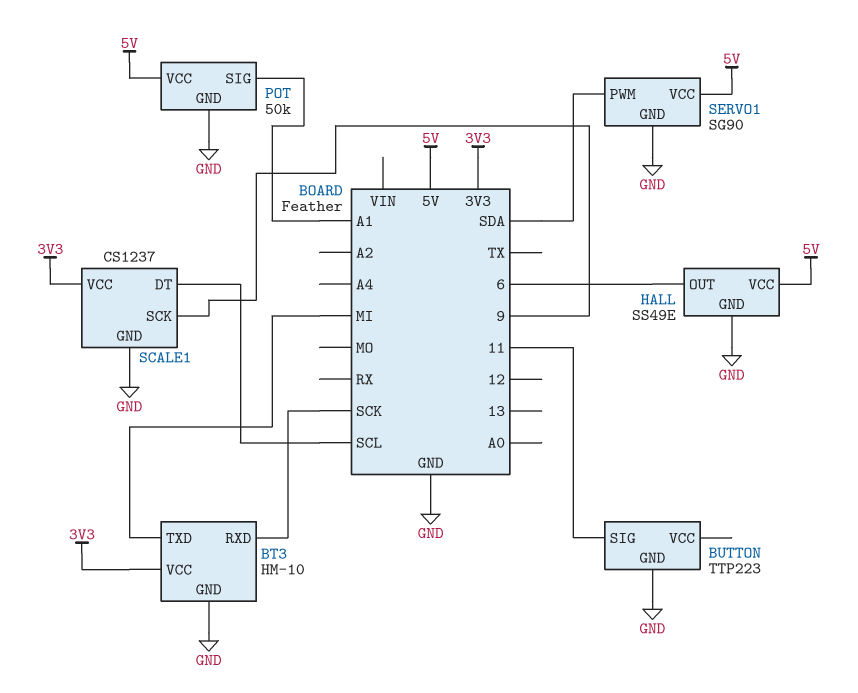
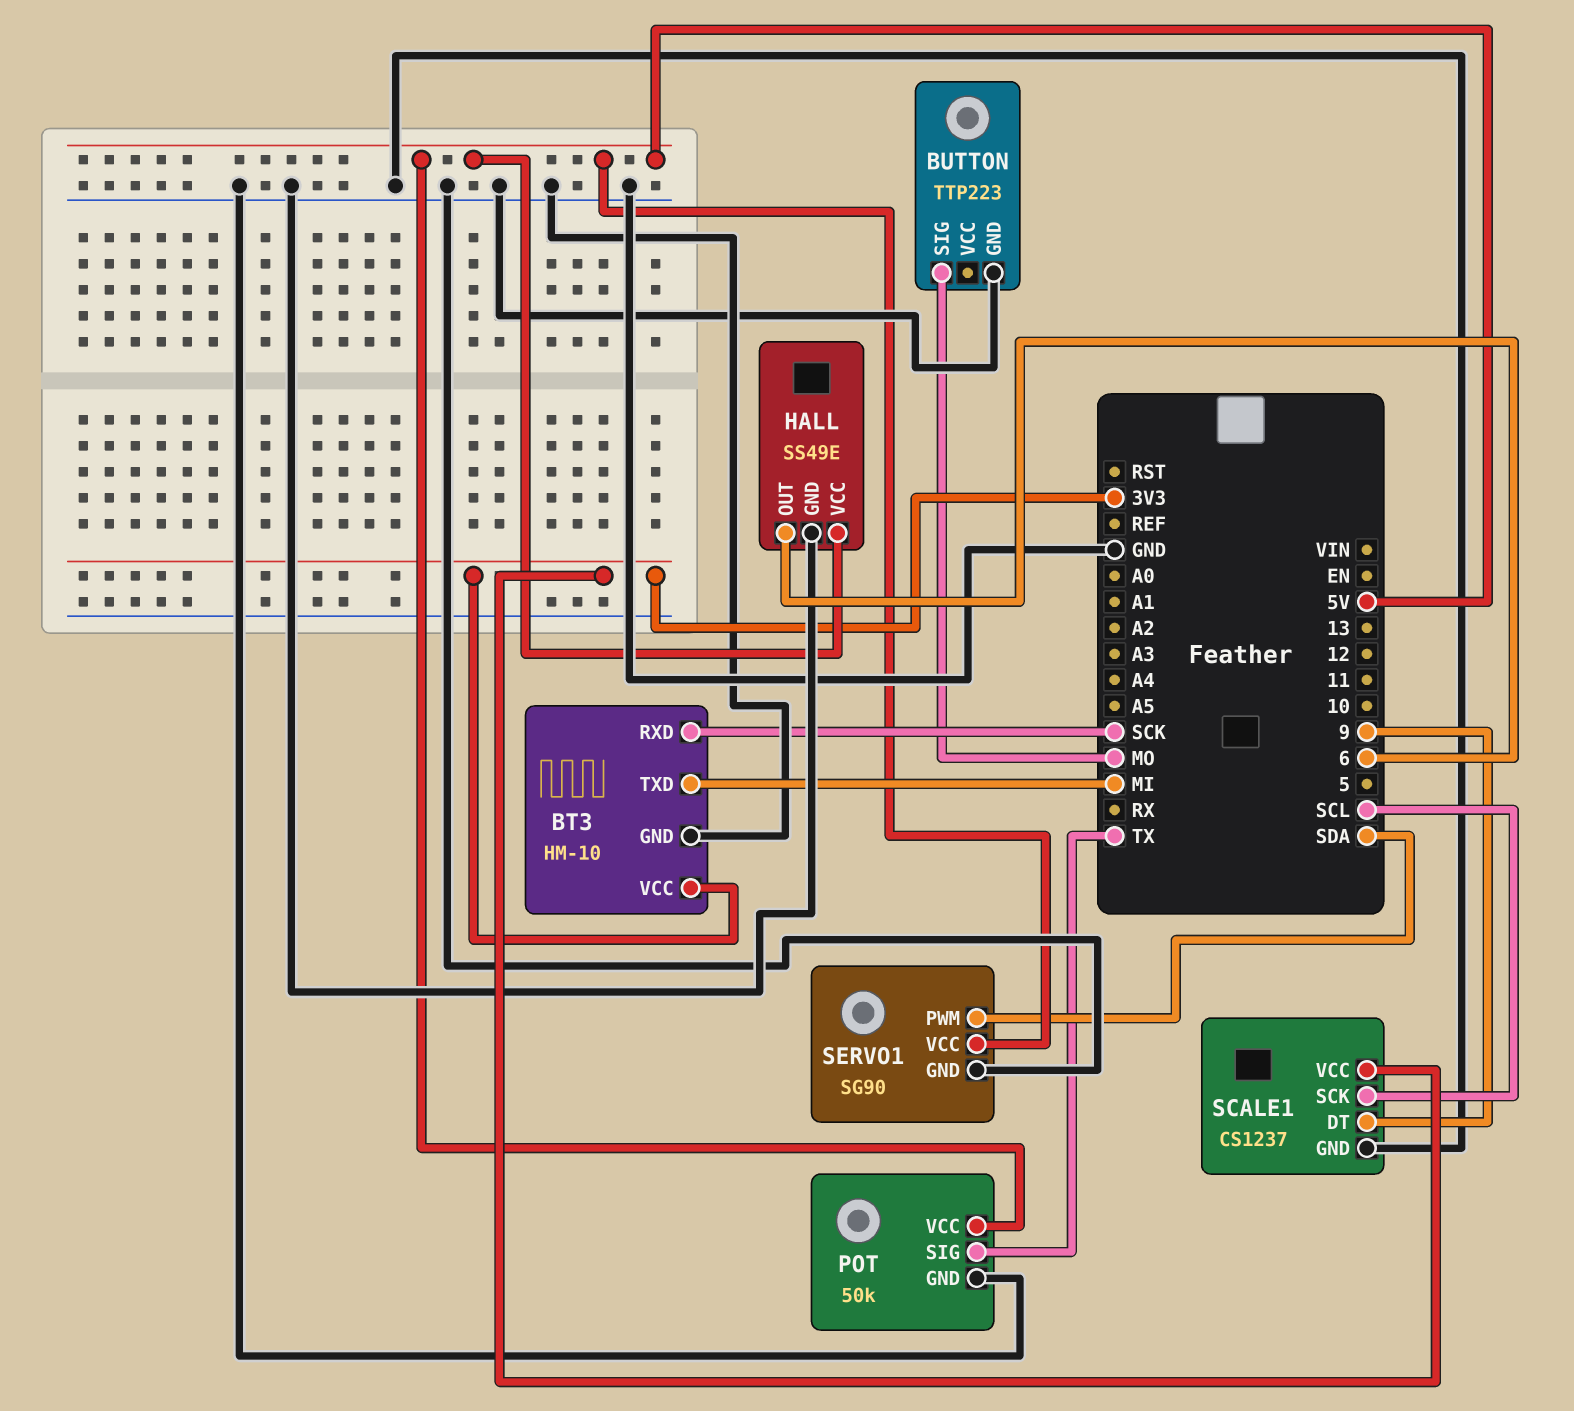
BUTTON pin SIG: 11 -> MO
POT pin SIG: A1 -> TX
SCALE1 pin DT: SCL -> 9
SCALE1 pin SCK: 9 -> SCL

